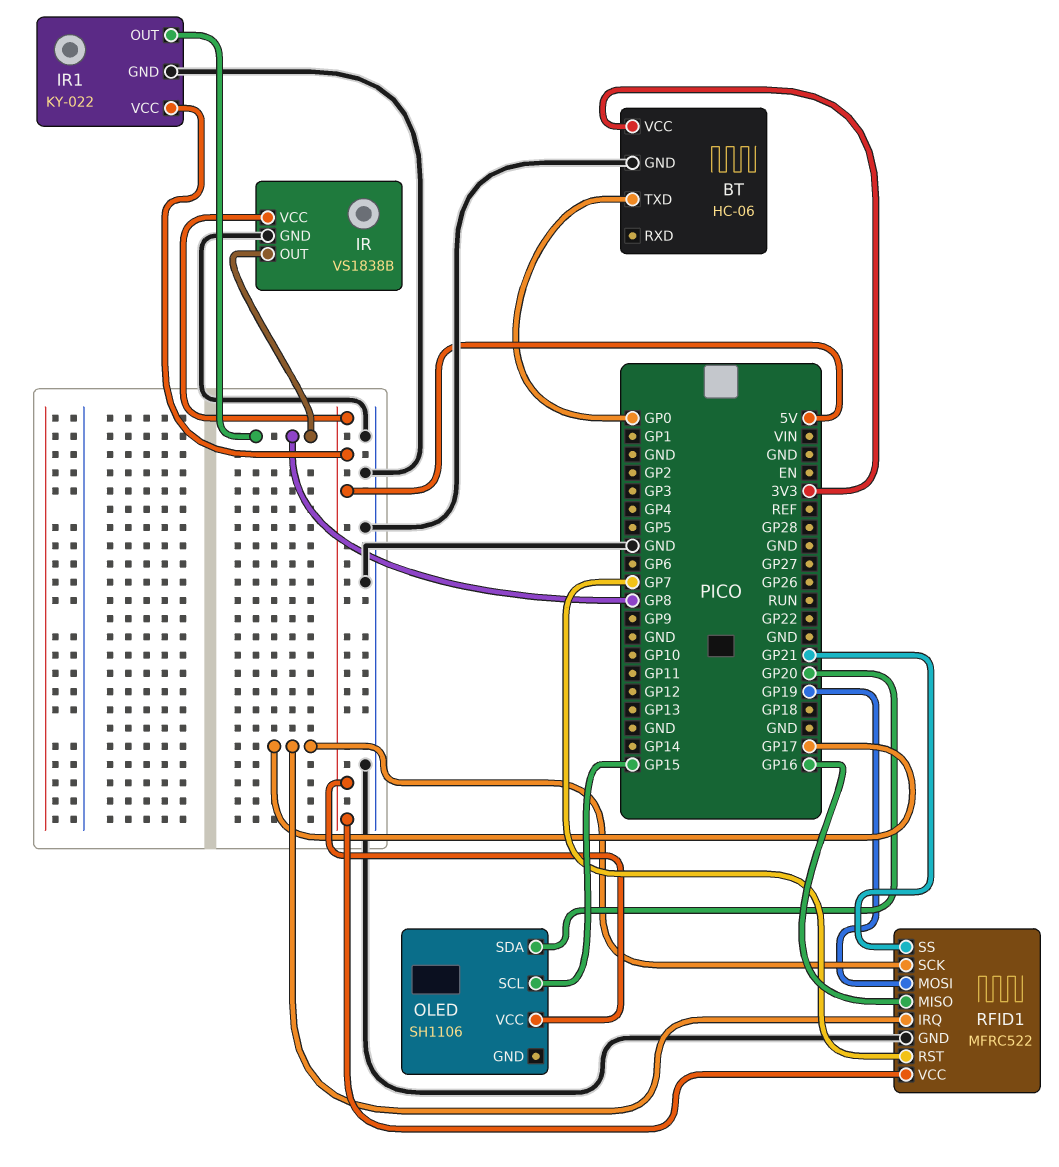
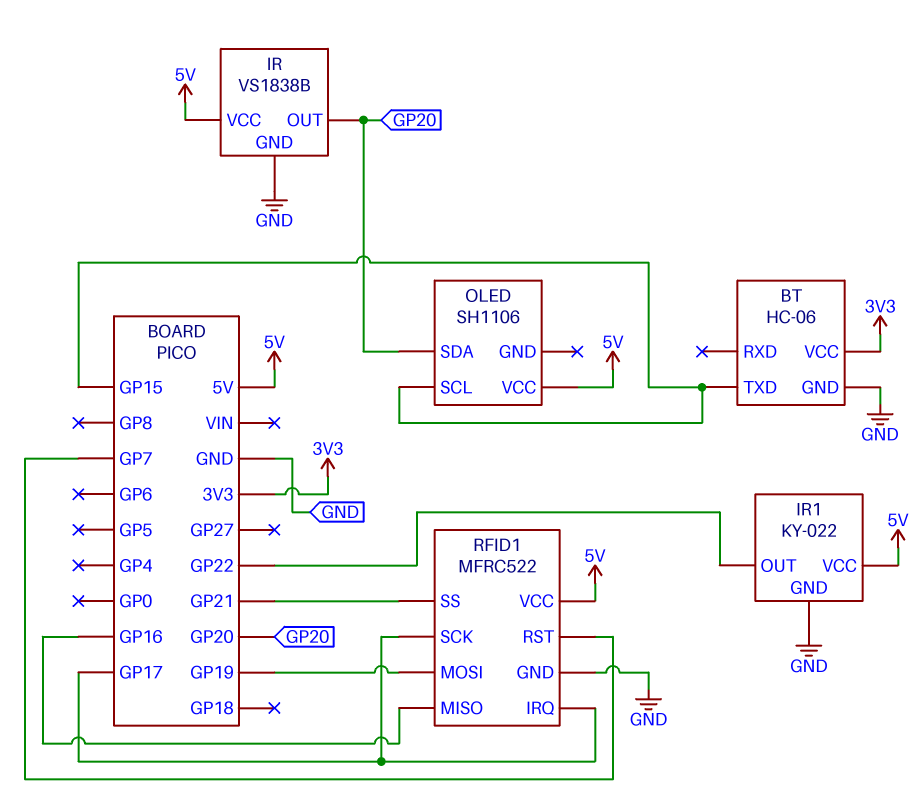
BT pin TXD: GP0 -> GP15
IR pin OUT: GP8 -> GP20
IR1 pin OUT: GP8 -> GP22

